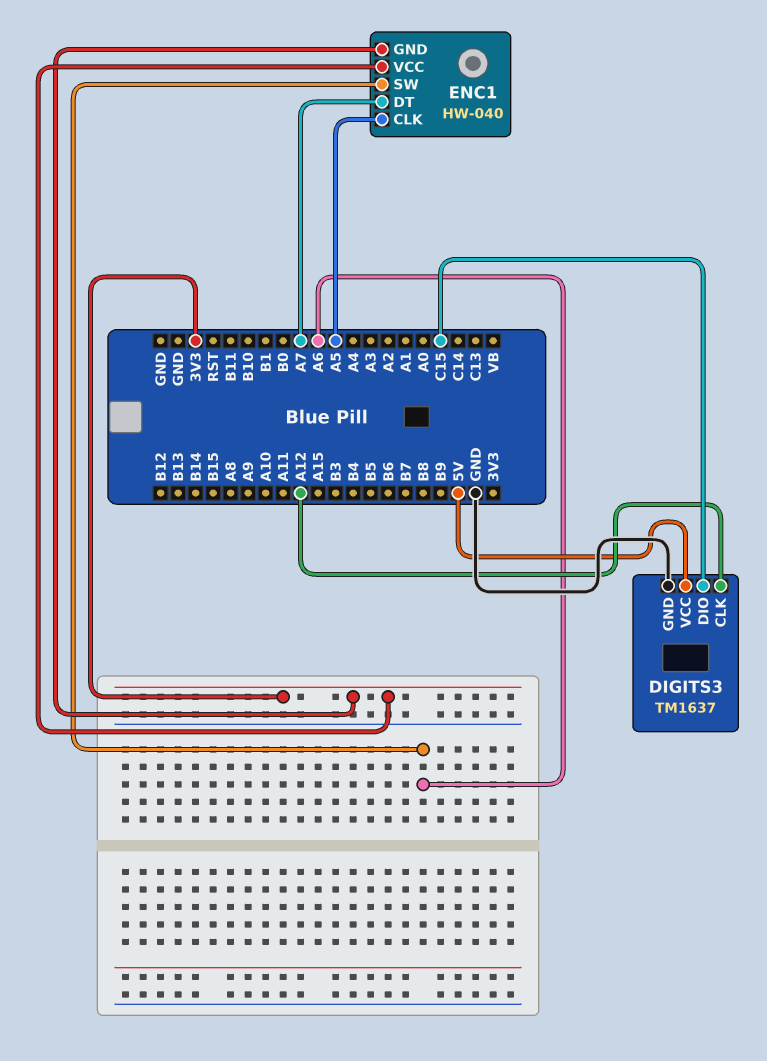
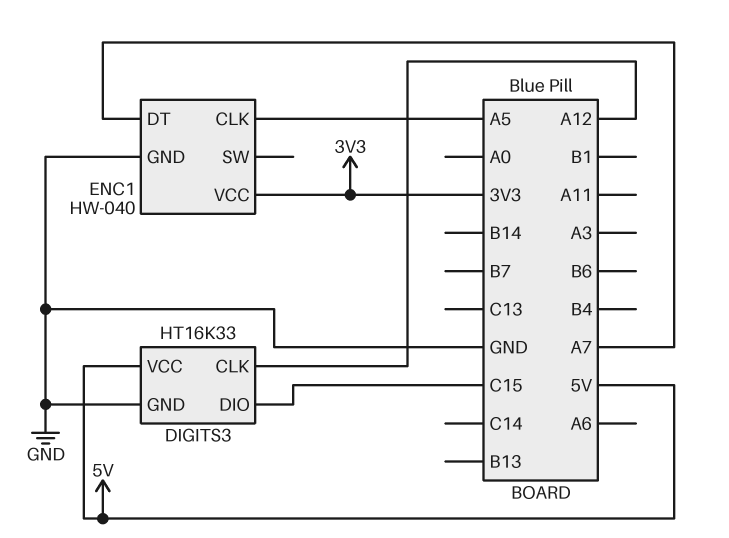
DIGITS3: TM1637 -> HT16K33
ENC1 pin GND: 3V3 -> GND
ENC1 pin SW: A6 -> none

